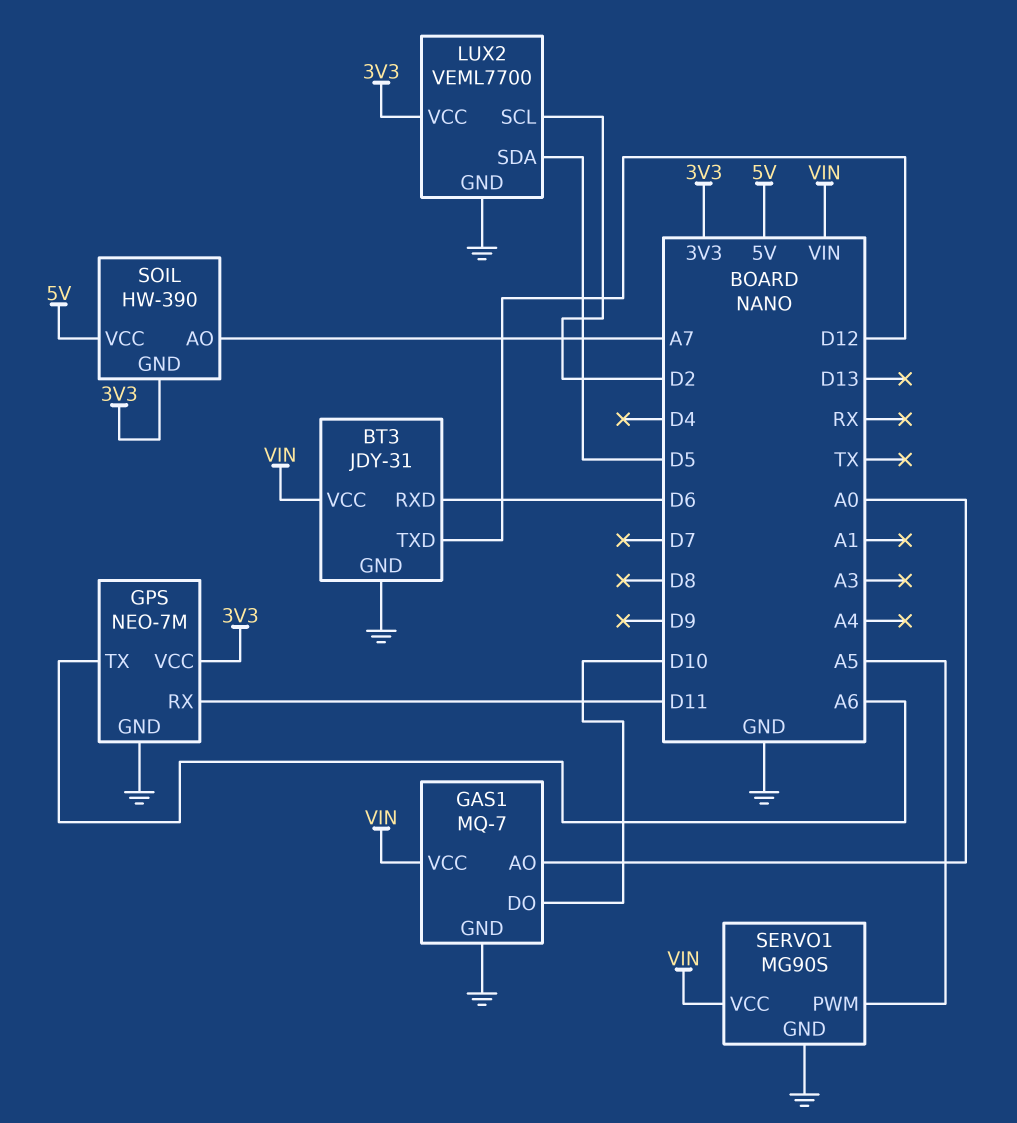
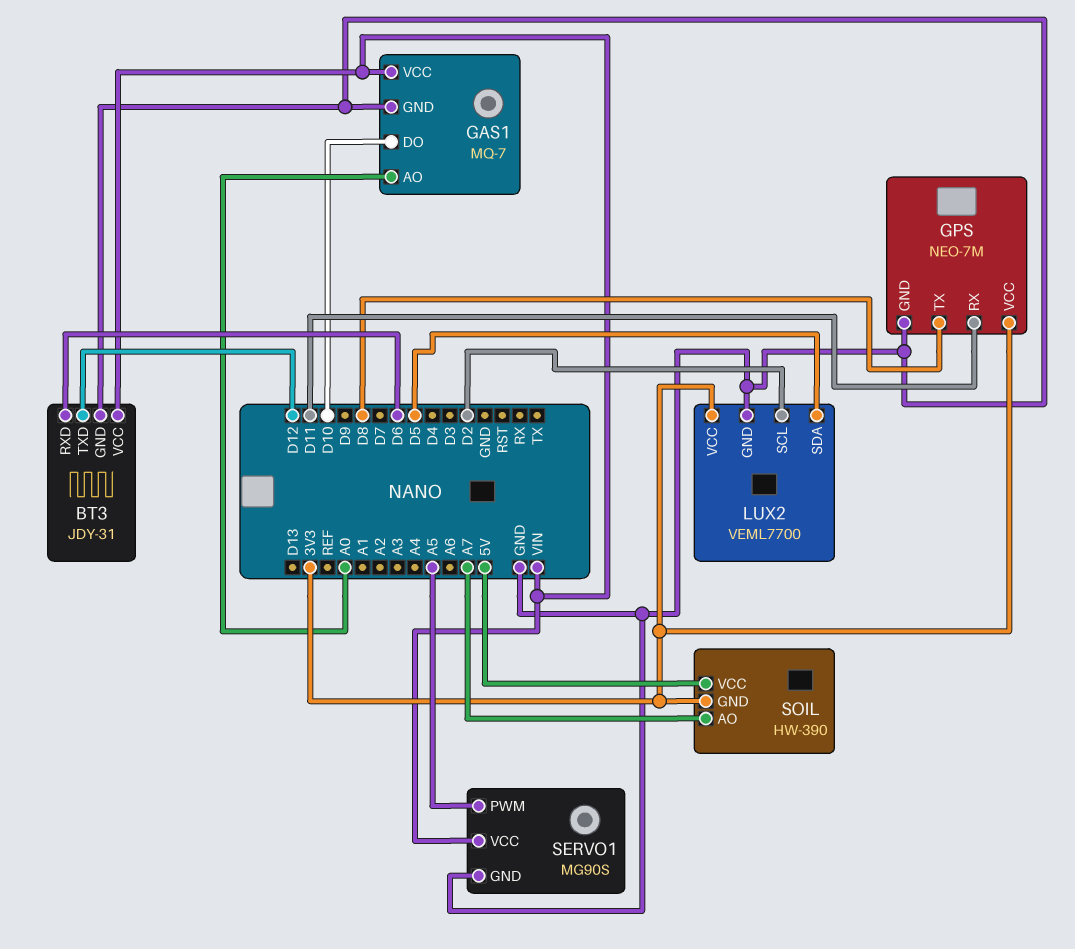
GPS pin TX: A6 -> D8

